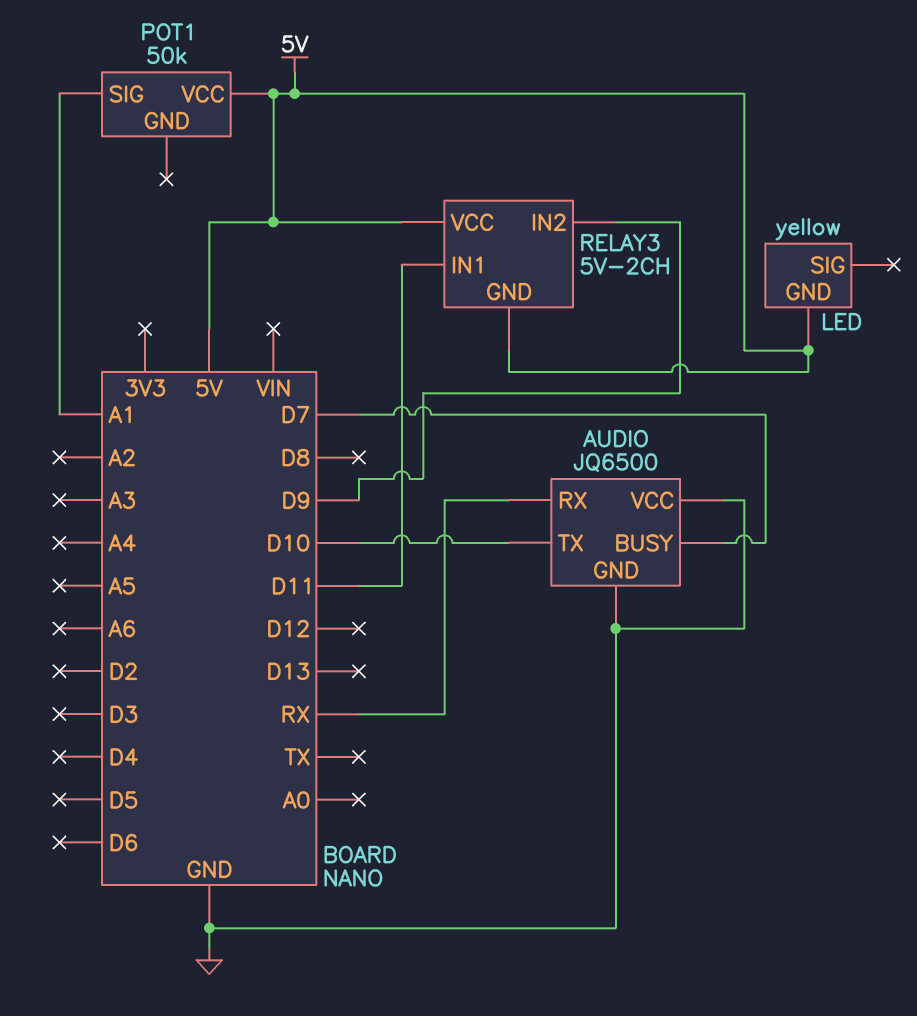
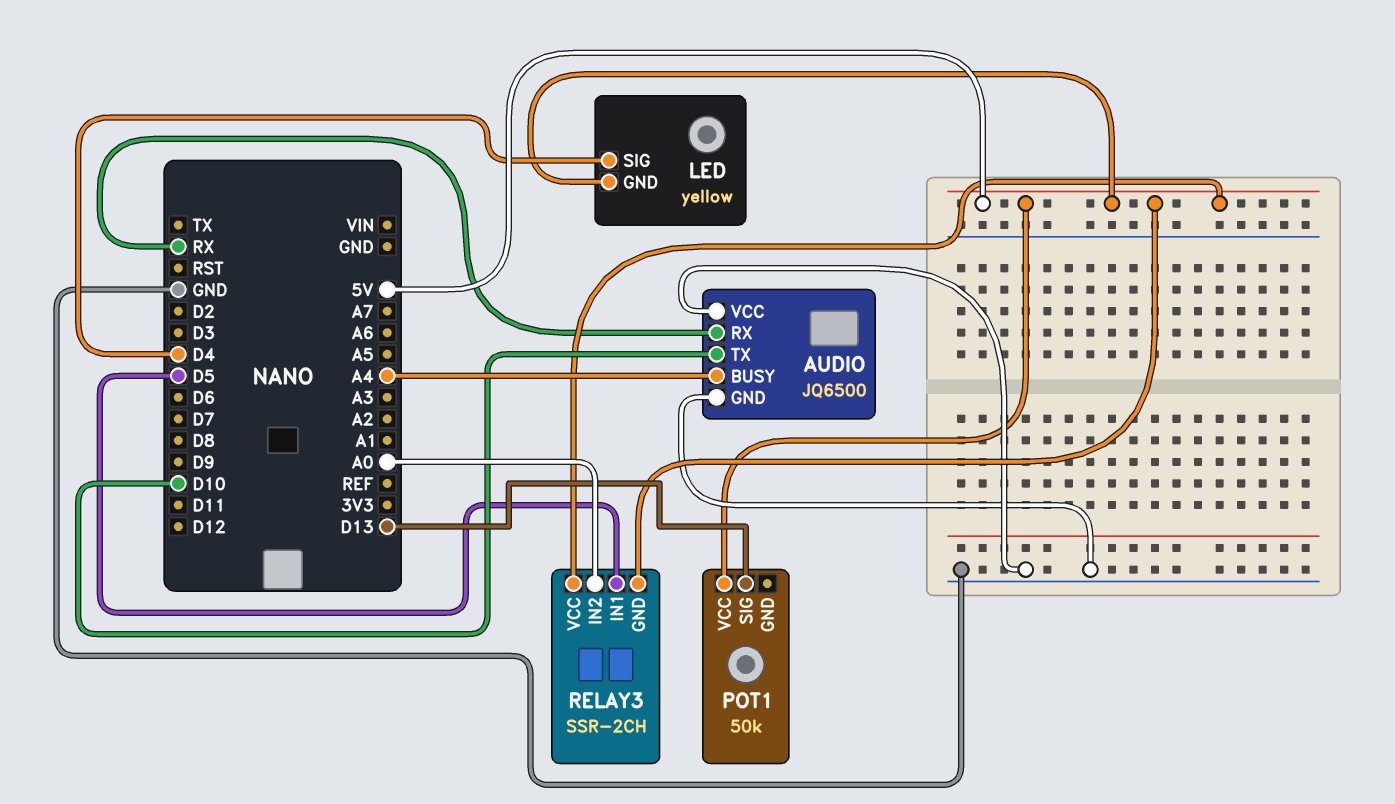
AUDIO pin BUSY: D7 -> A4
LED pin SIG: none -> D4
POT1 pin SIG: A1 -> D13
RELAY3: 5V-2CH -> SSR-2CH
RELAY3 pin IN1: D11 -> D5
RELAY3 pin IN2: D9 -> A0

